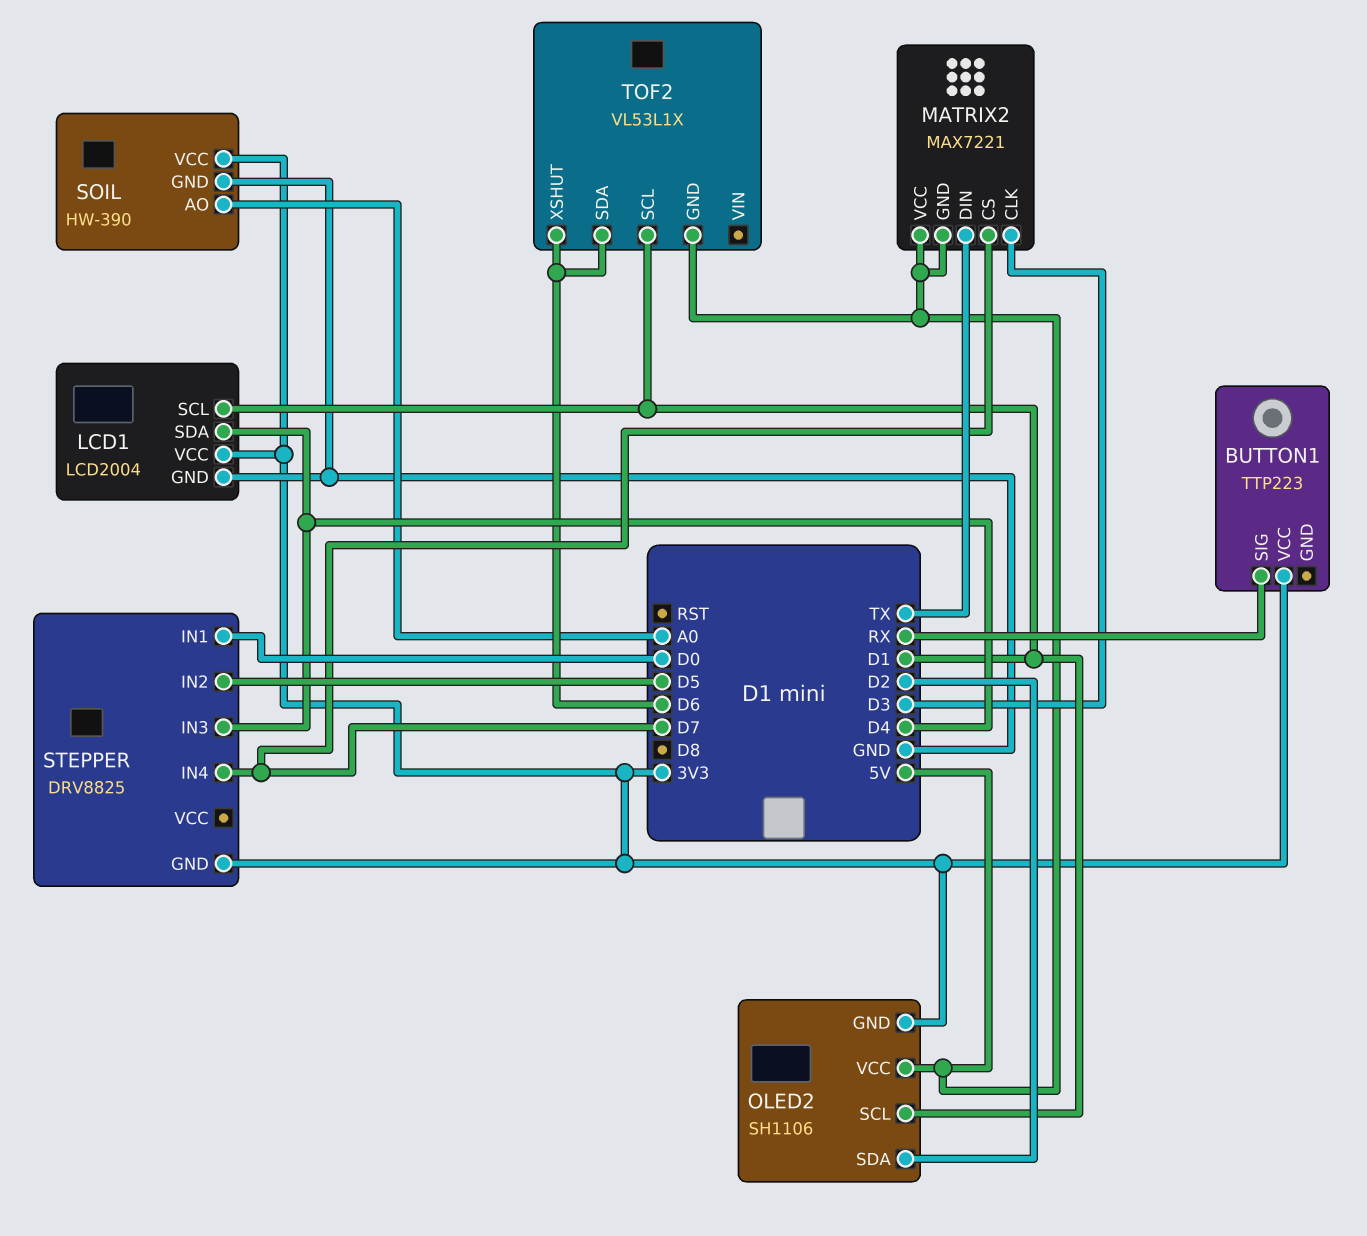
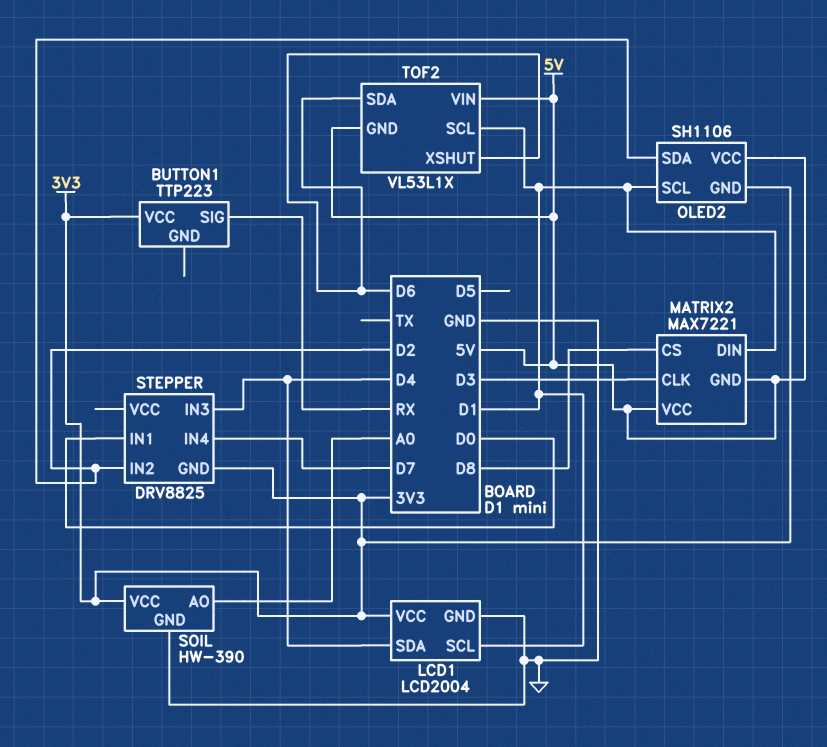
MATRIX2 pin CS: D7 -> D8
MATRIX2 pin DIN: TX -> D1
STEPPER pin IN2: D5 -> D2
TOF2 pin VIN: none -> 5V

